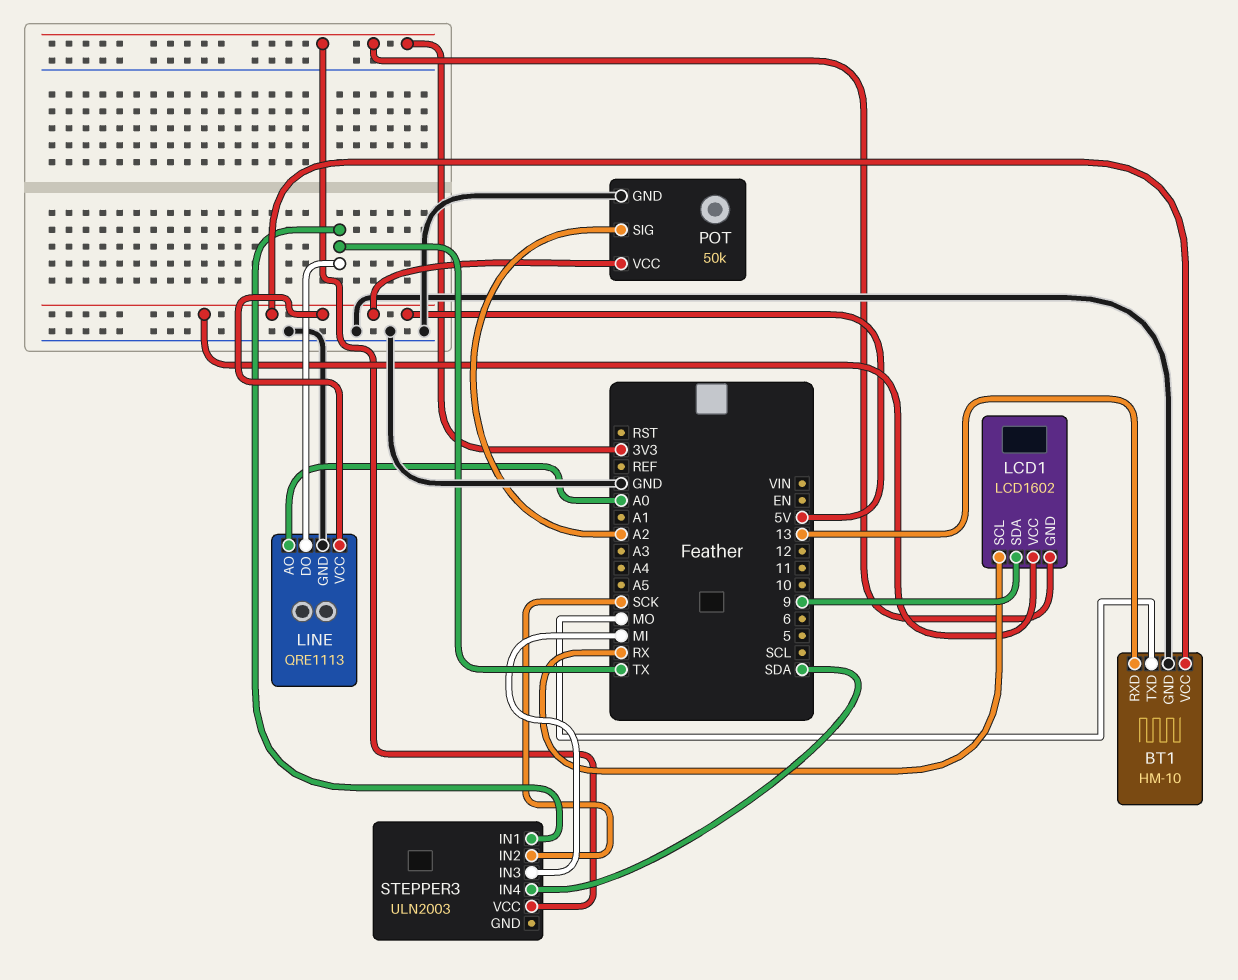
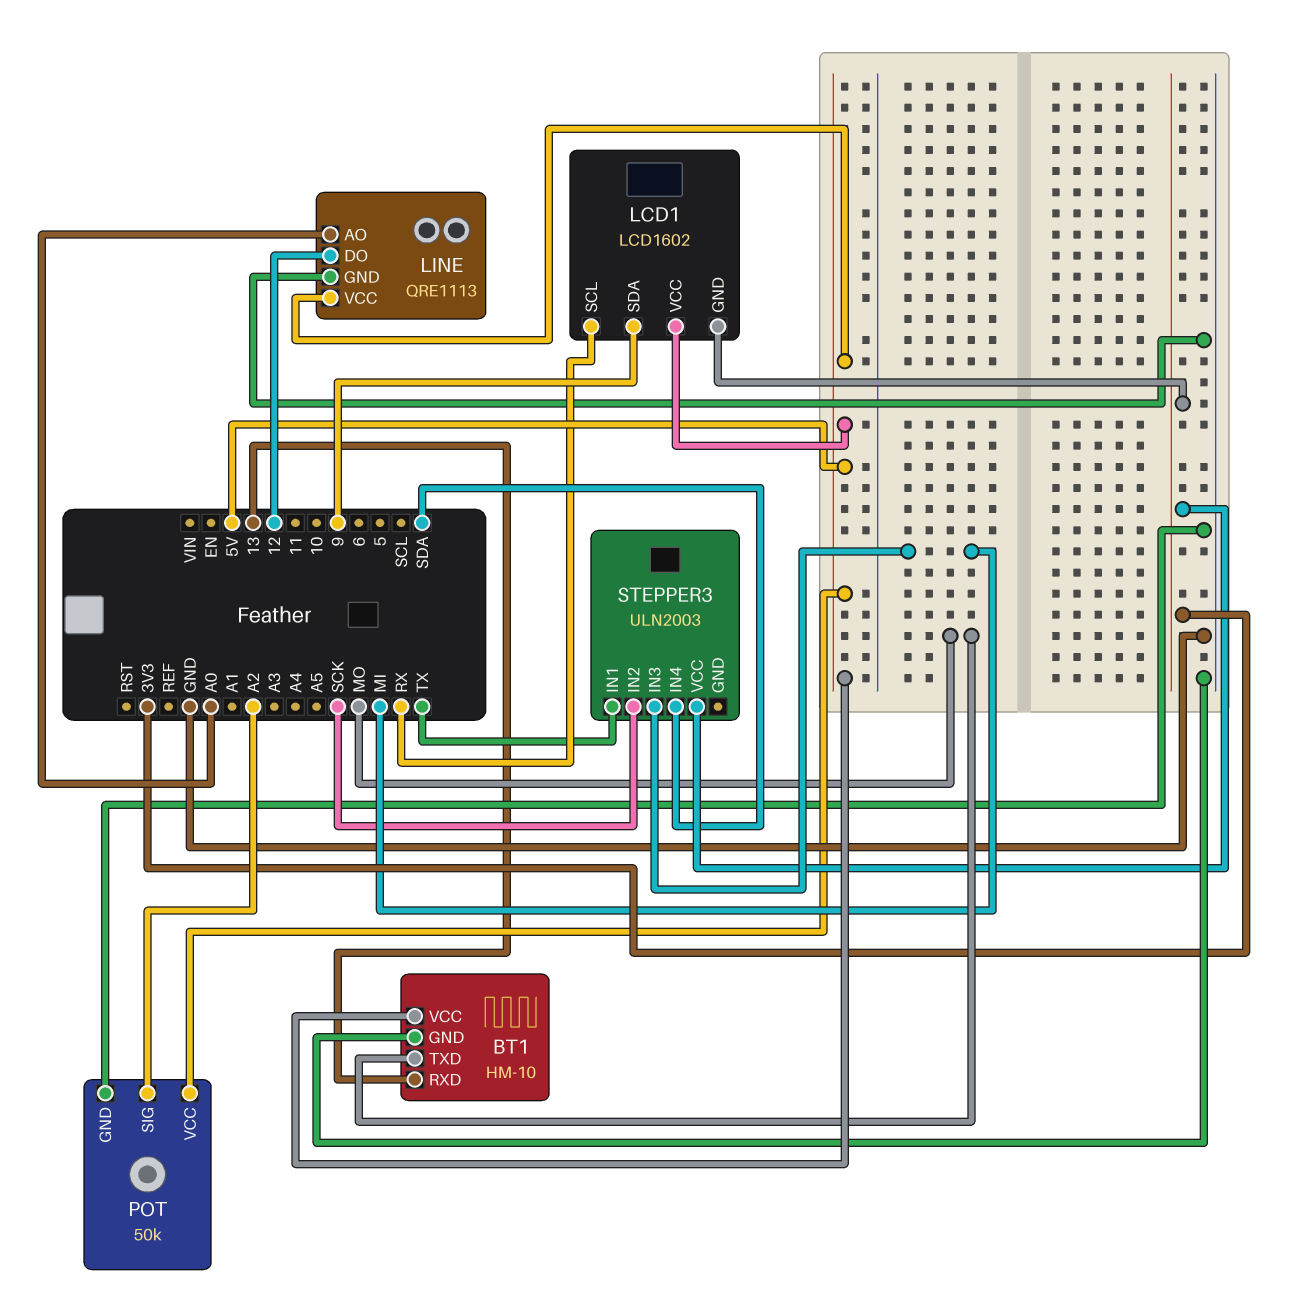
LINE pin DO: TX -> 12

